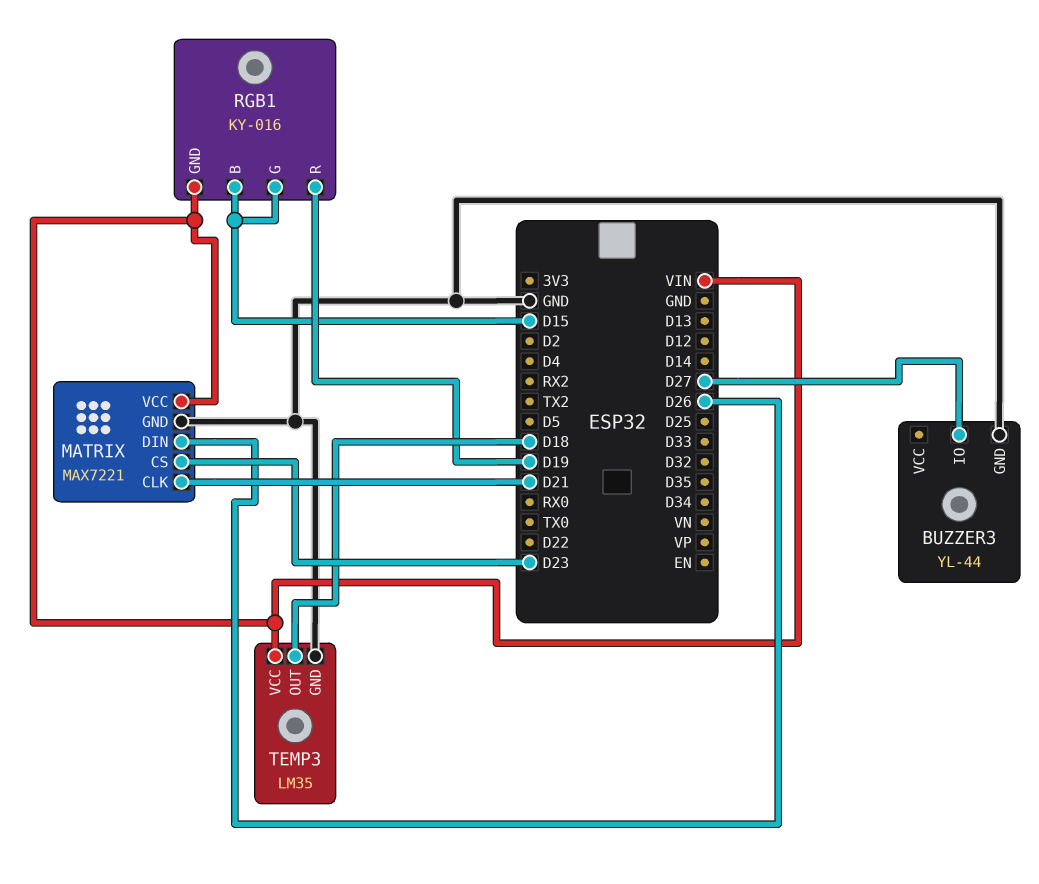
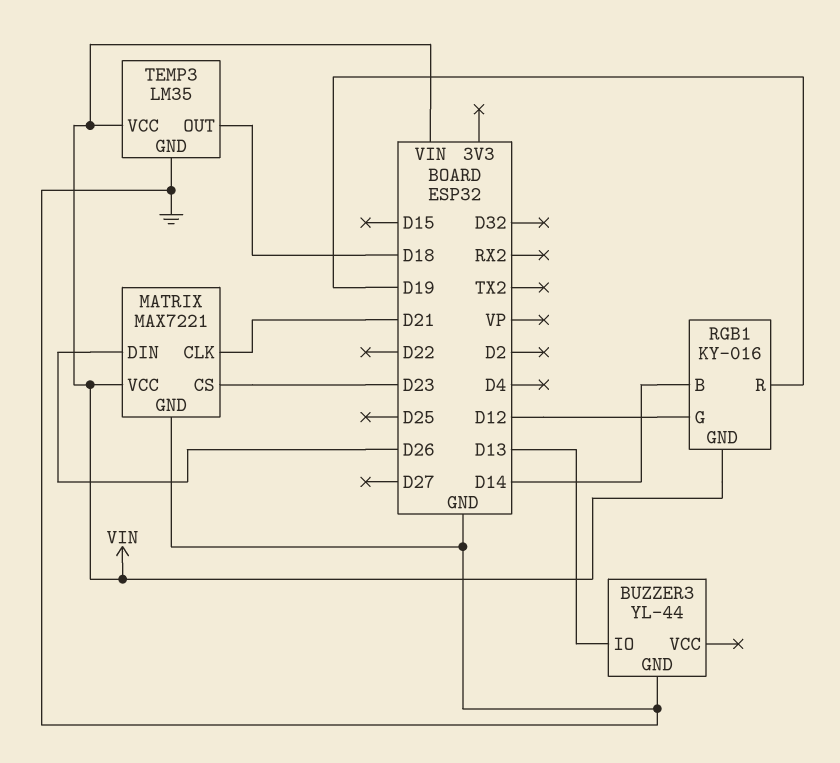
BUZZER3 pin IO: D27 -> D13
RGB1 pin B: D15 -> D14
RGB1 pin G: D15 -> D12

